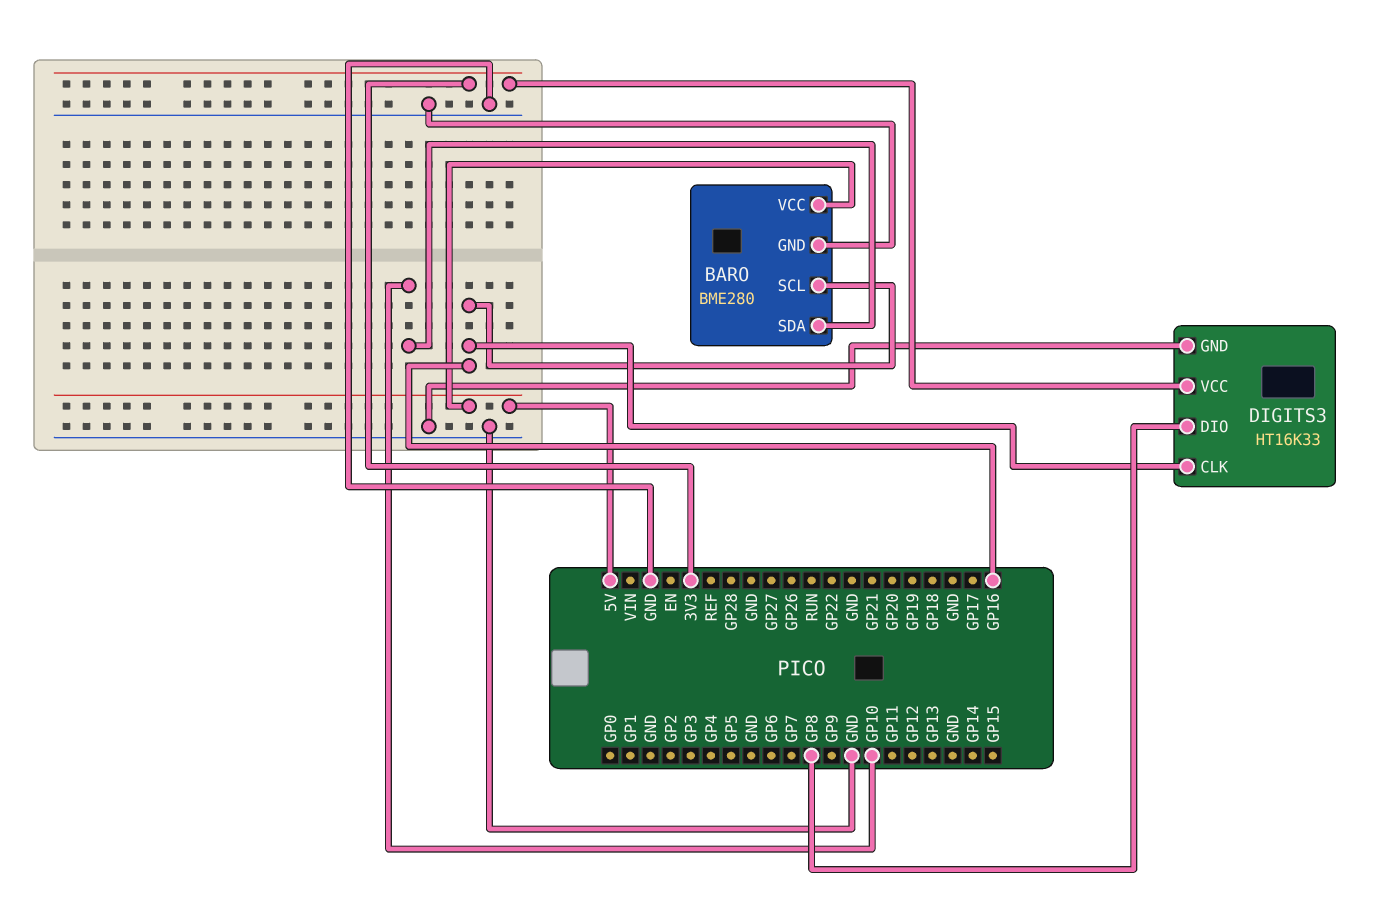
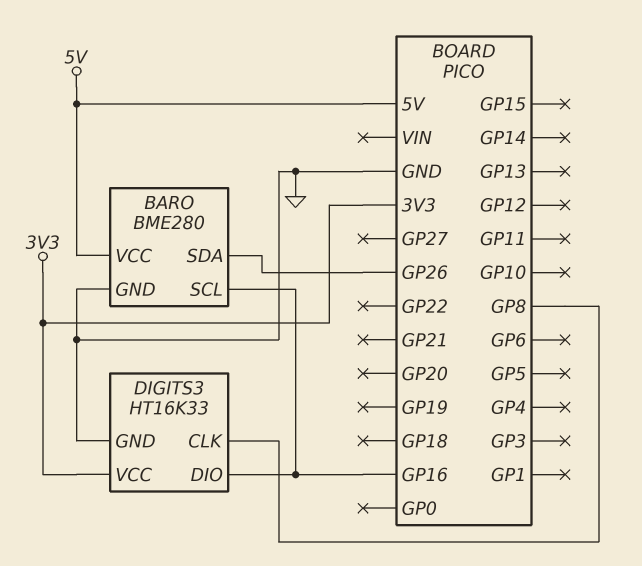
BARO pin SDA: GP10 -> GP26
DIGITS3 pin CLK: GP16 -> GP8
DIGITS3 pin DIO: GP8 -> GP16

